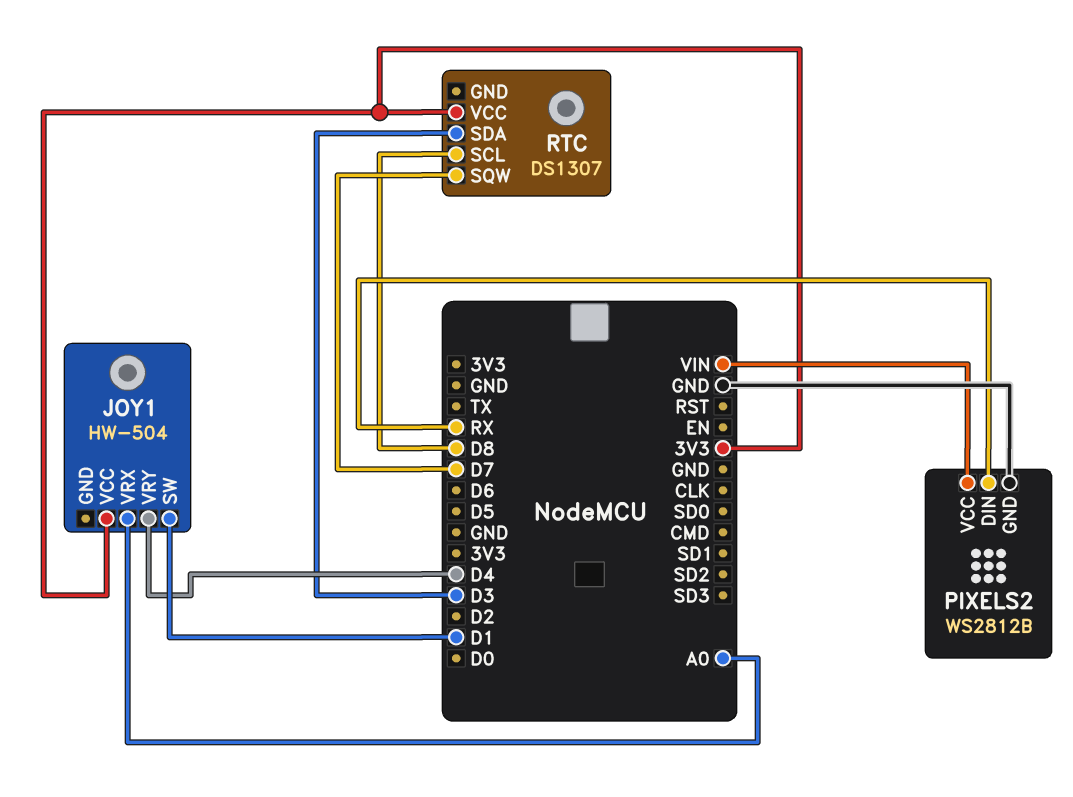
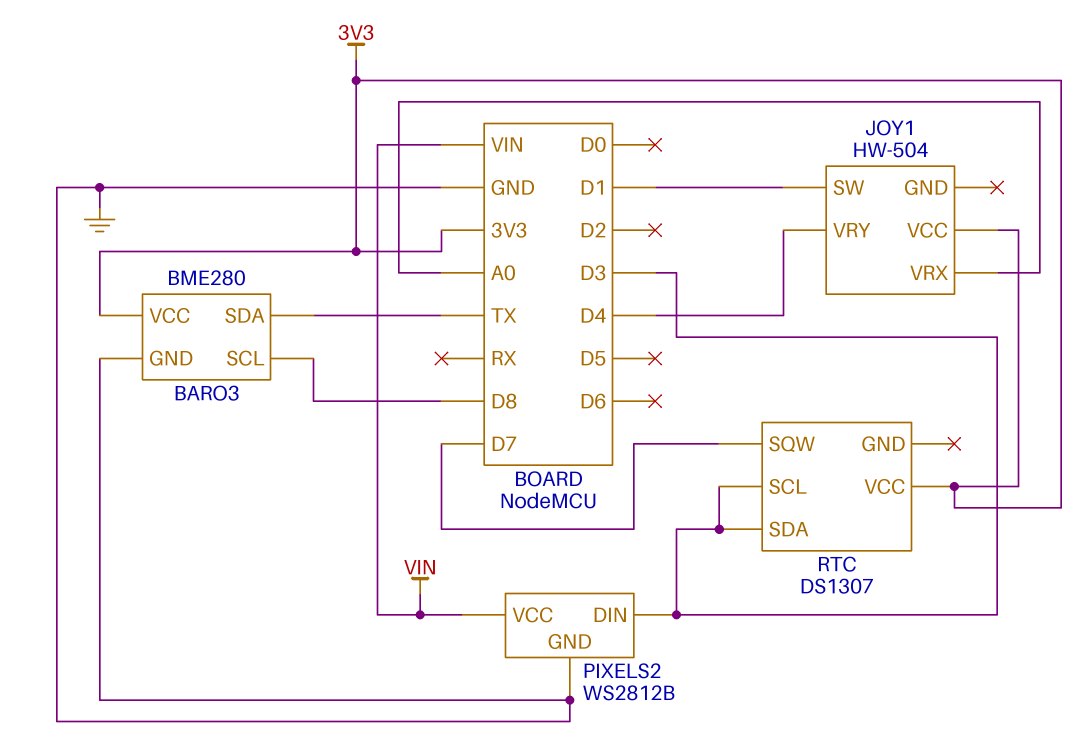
BARO3: none -> BME280
BARO3 pin GND: none -> GND
BARO3 pin SCL: none -> D8
BARO3 pin SDA: none -> TX
BARO3 pin VCC: none -> 3V3
PIXELS2 pin DIN: RX -> D3
RTC pin SCL: D8 -> D3

